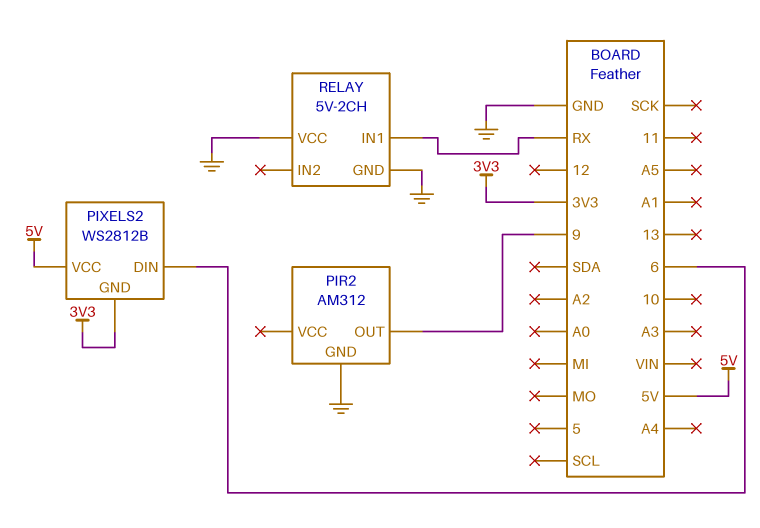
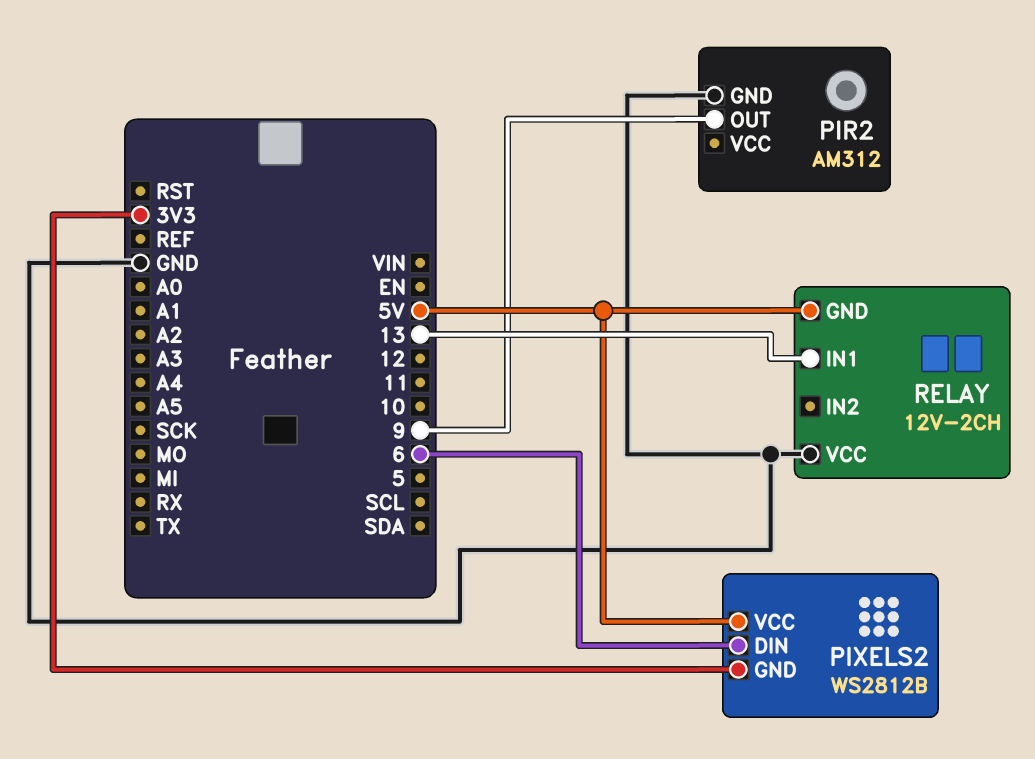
RELAY: 5V-2CH -> 12V-2CH
RELAY pin GND: GND -> 5V
RELAY pin IN1: RX -> 13

